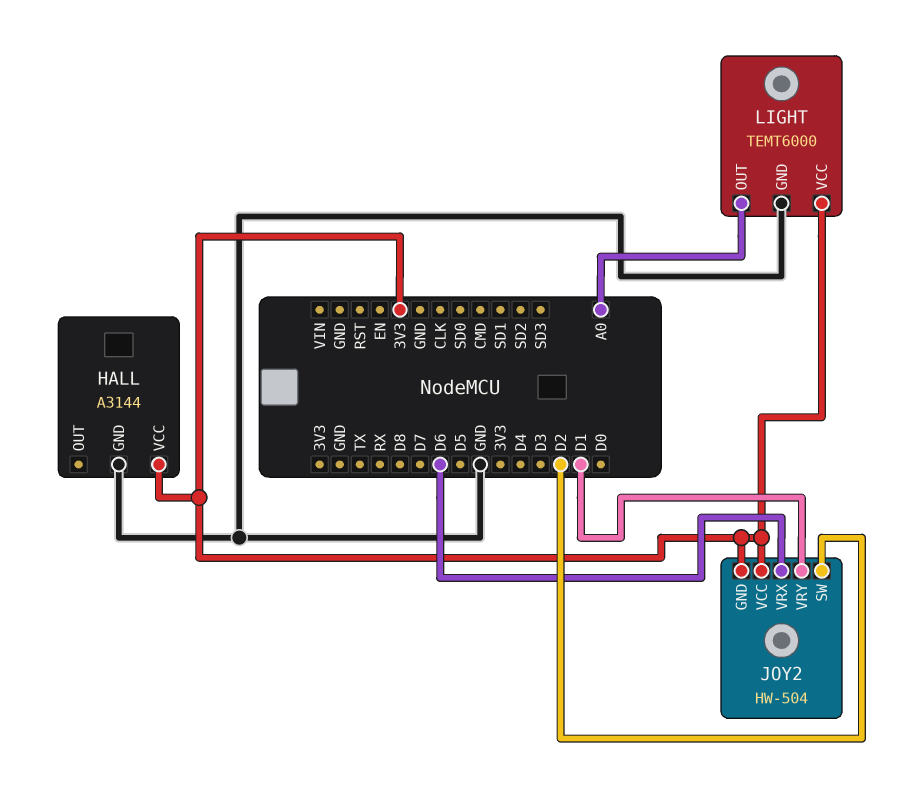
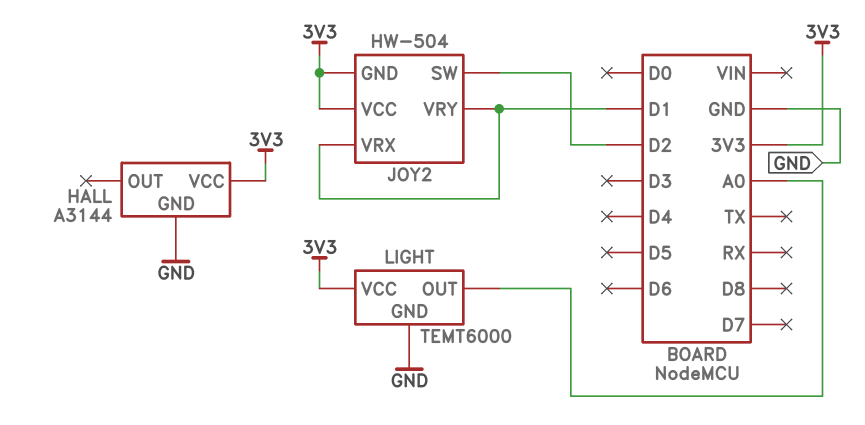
JOY2 pin VRX: D6 -> D1

